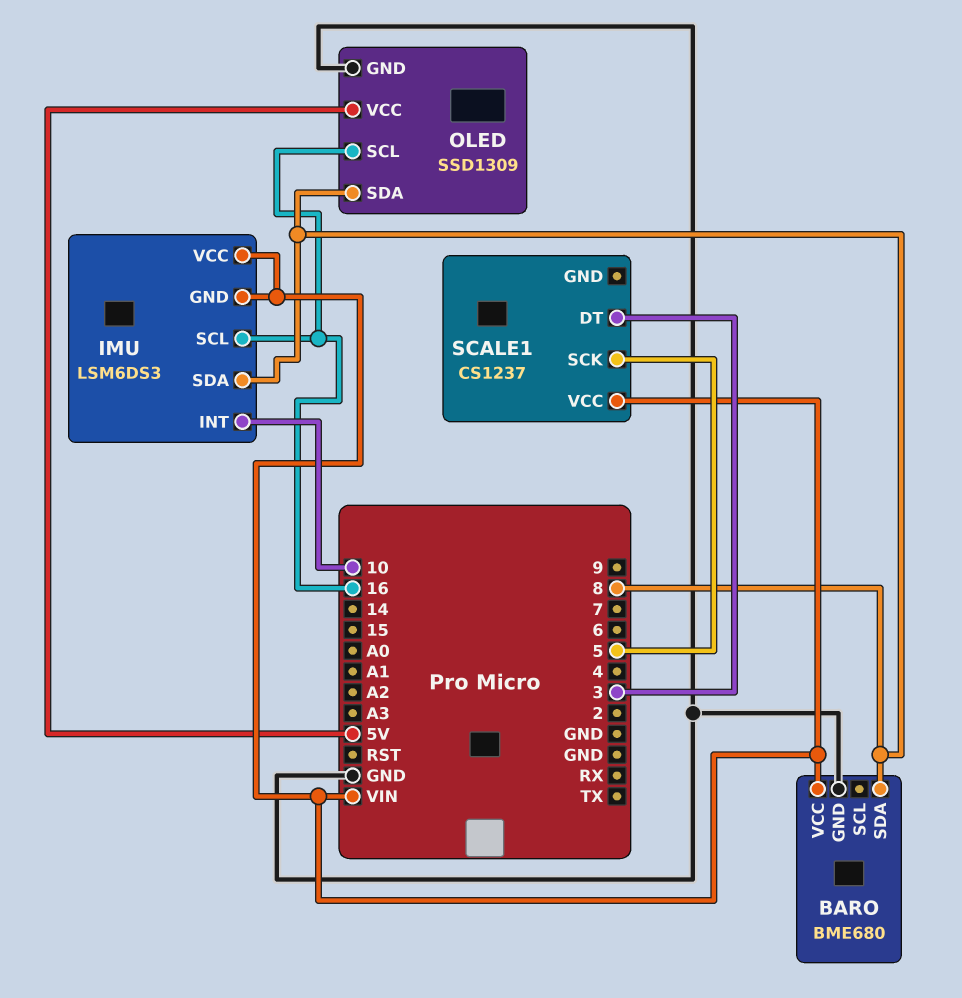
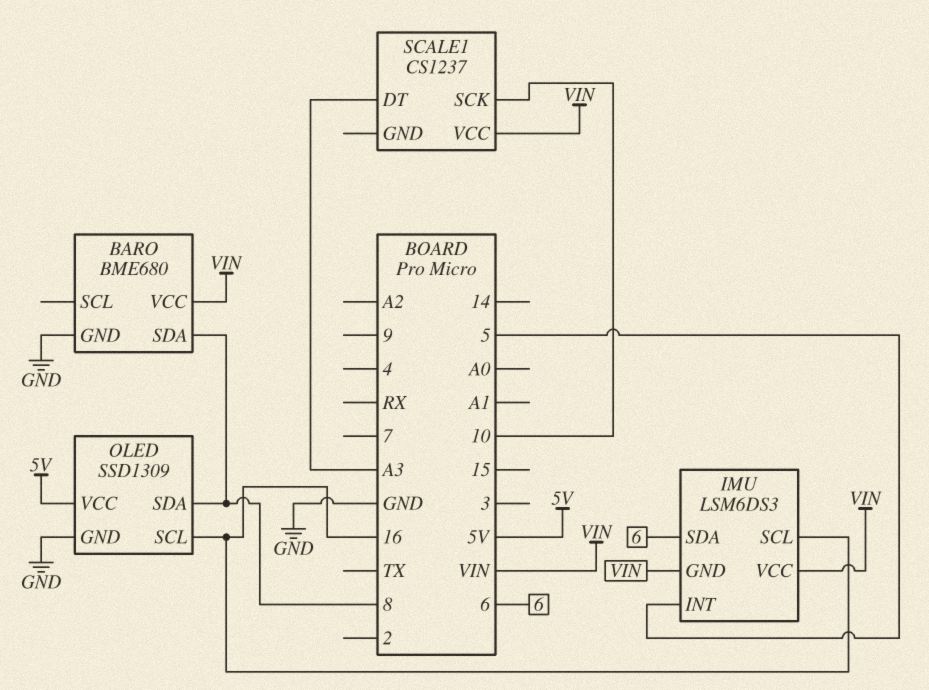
IMU pin INT: 10 -> 5
IMU pin SDA: 8 -> 6
SCALE1 pin DT: 3 -> A3
SCALE1 pin SCK: 5 -> 10

